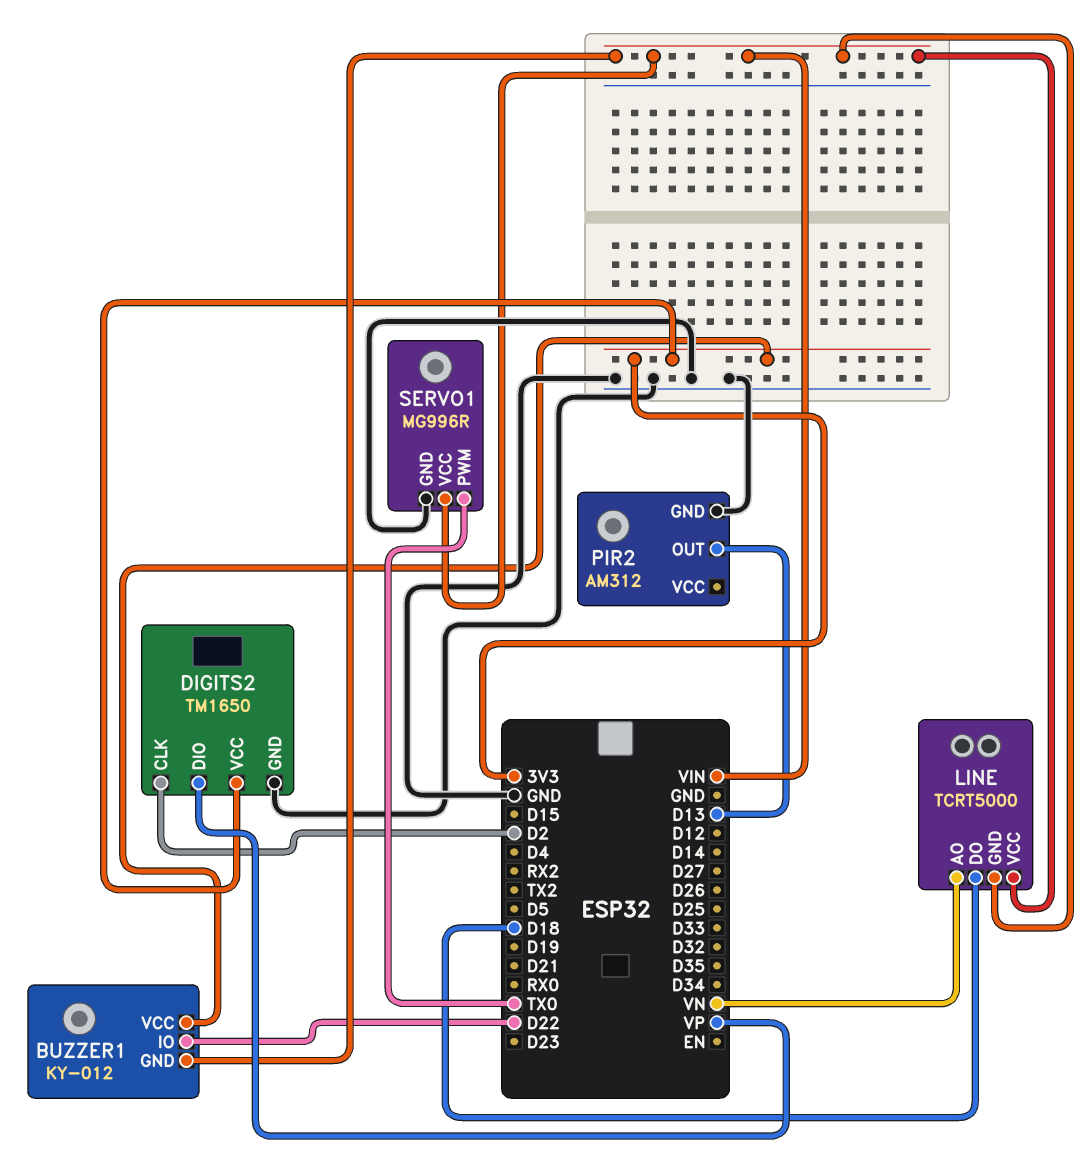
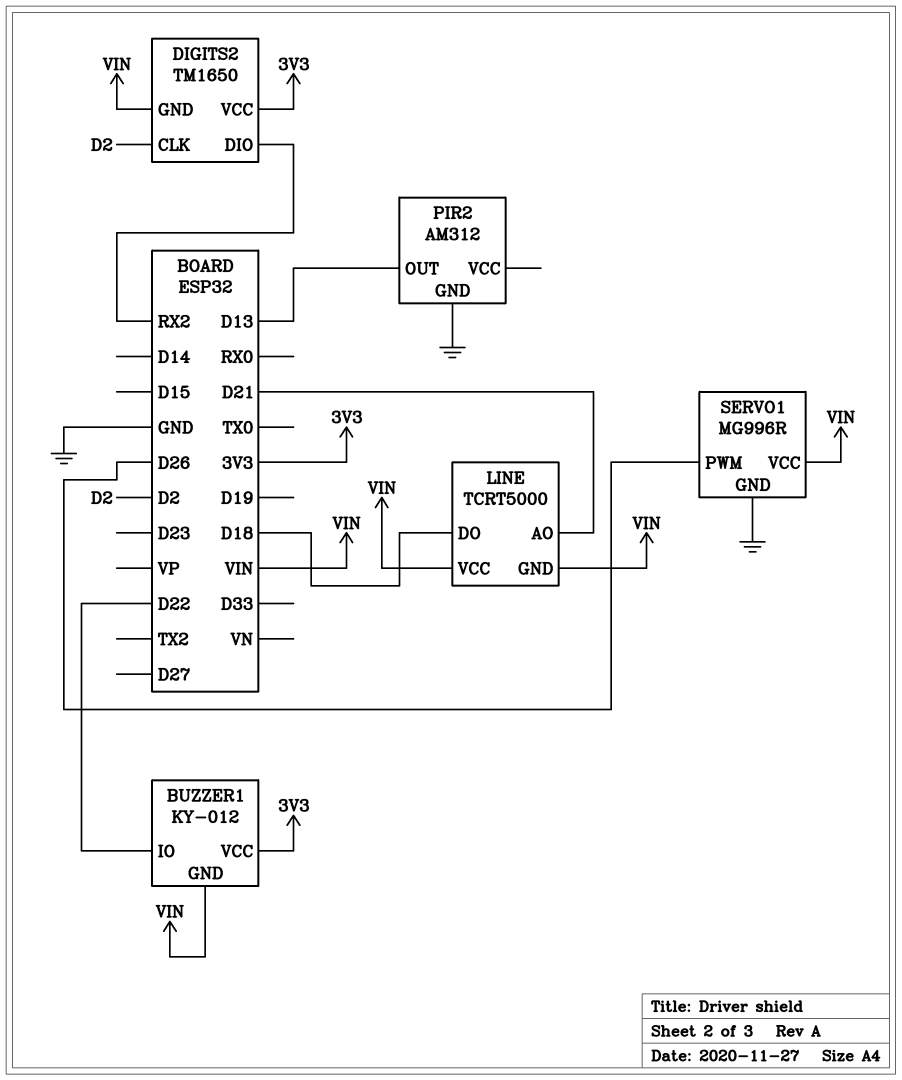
DIGITS2 pin DIO: VP -> RX2
DIGITS2 pin GND: GND -> VIN
LINE pin AO: VN -> D21
SERVO1 pin PWM: TX0 -> D26

